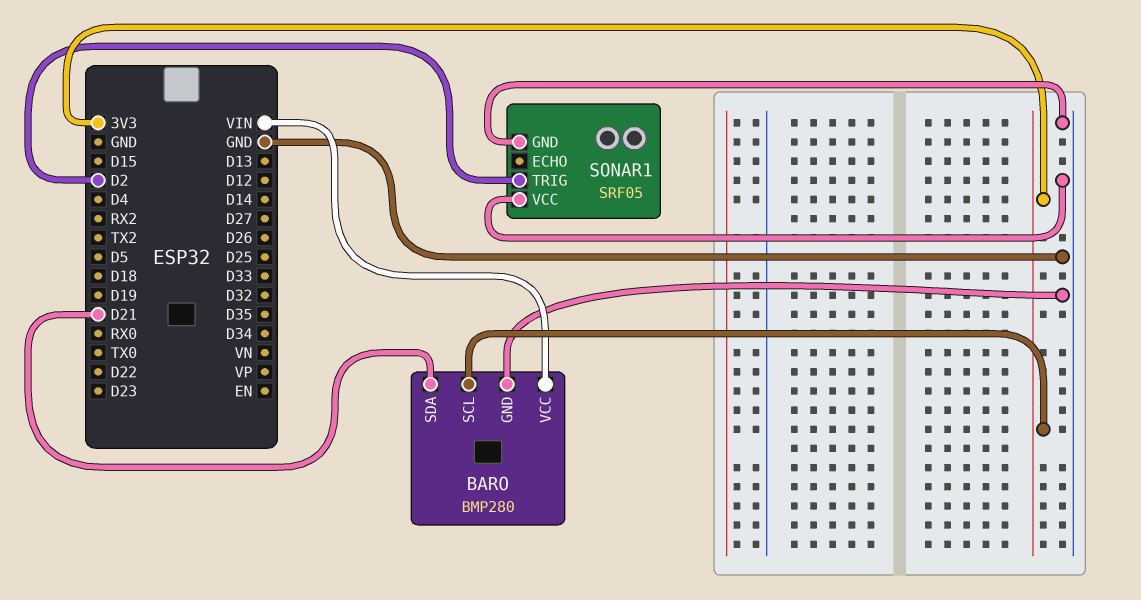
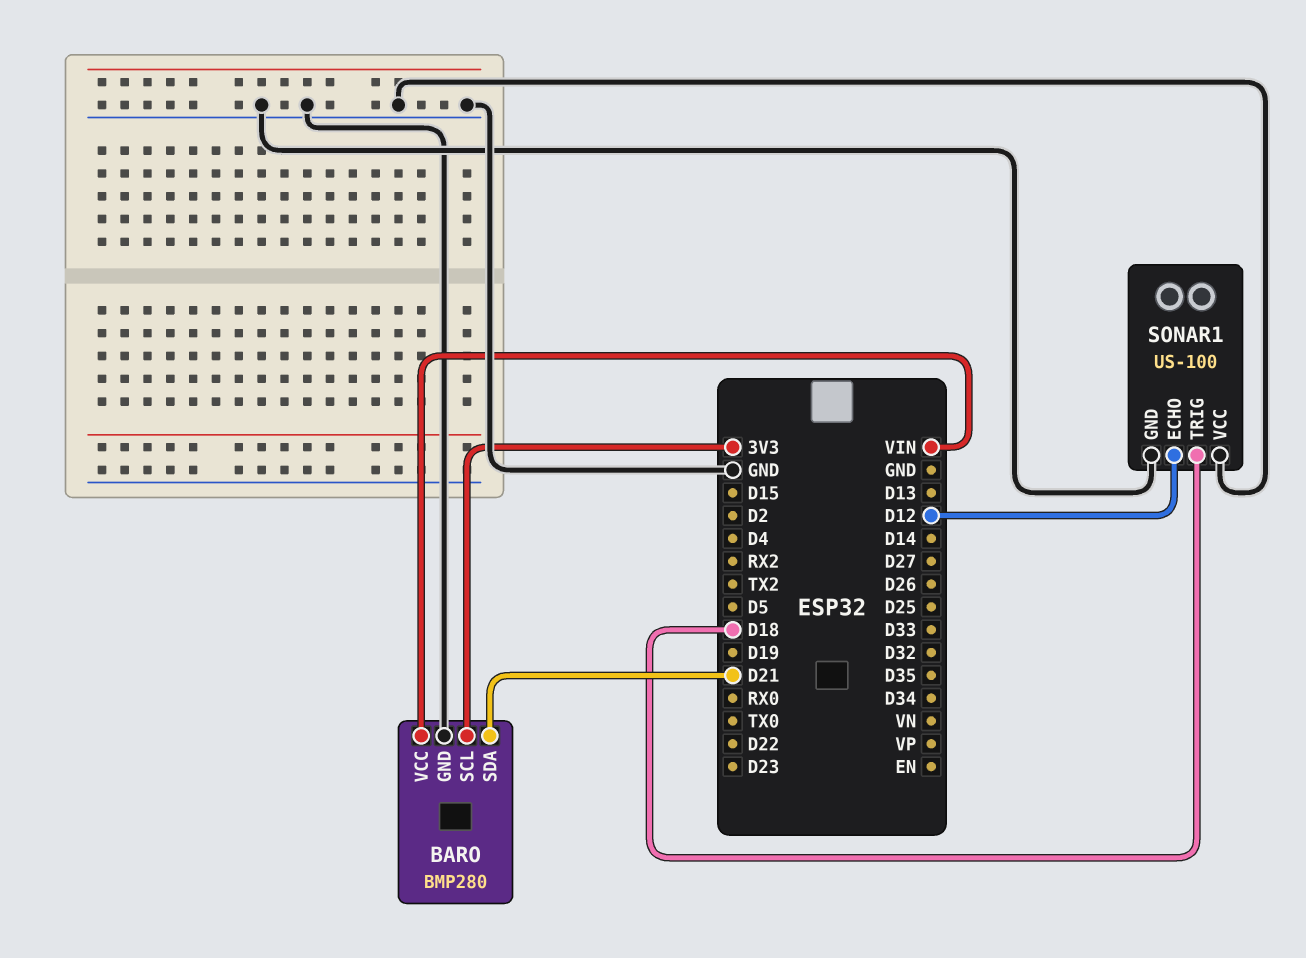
SONAR1: SRF05 -> US-100
SONAR1 pin ECHO: none -> D12
SONAR1 pin TRIG: D2 -> D18

